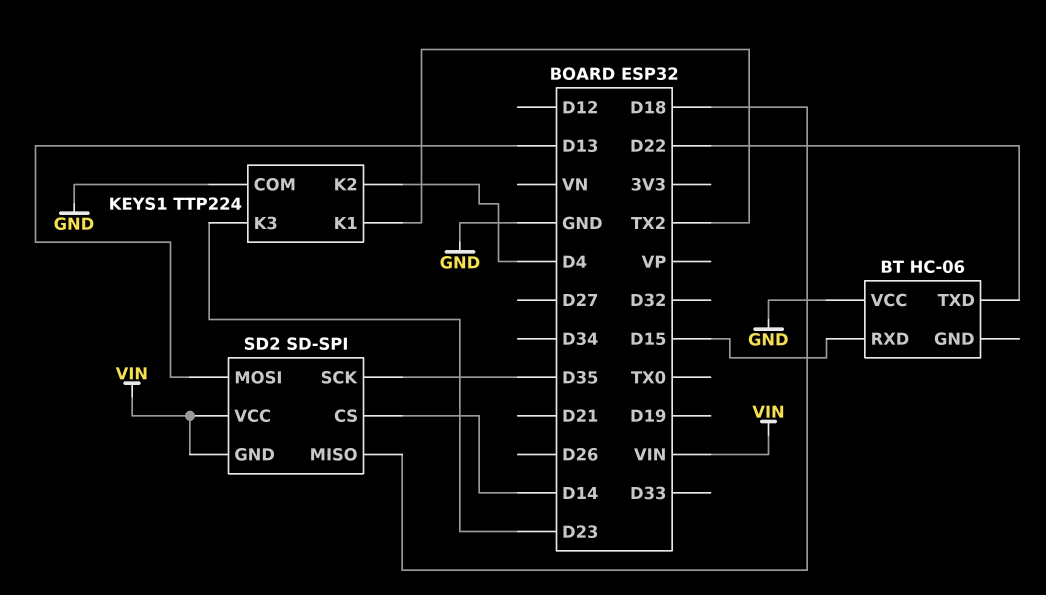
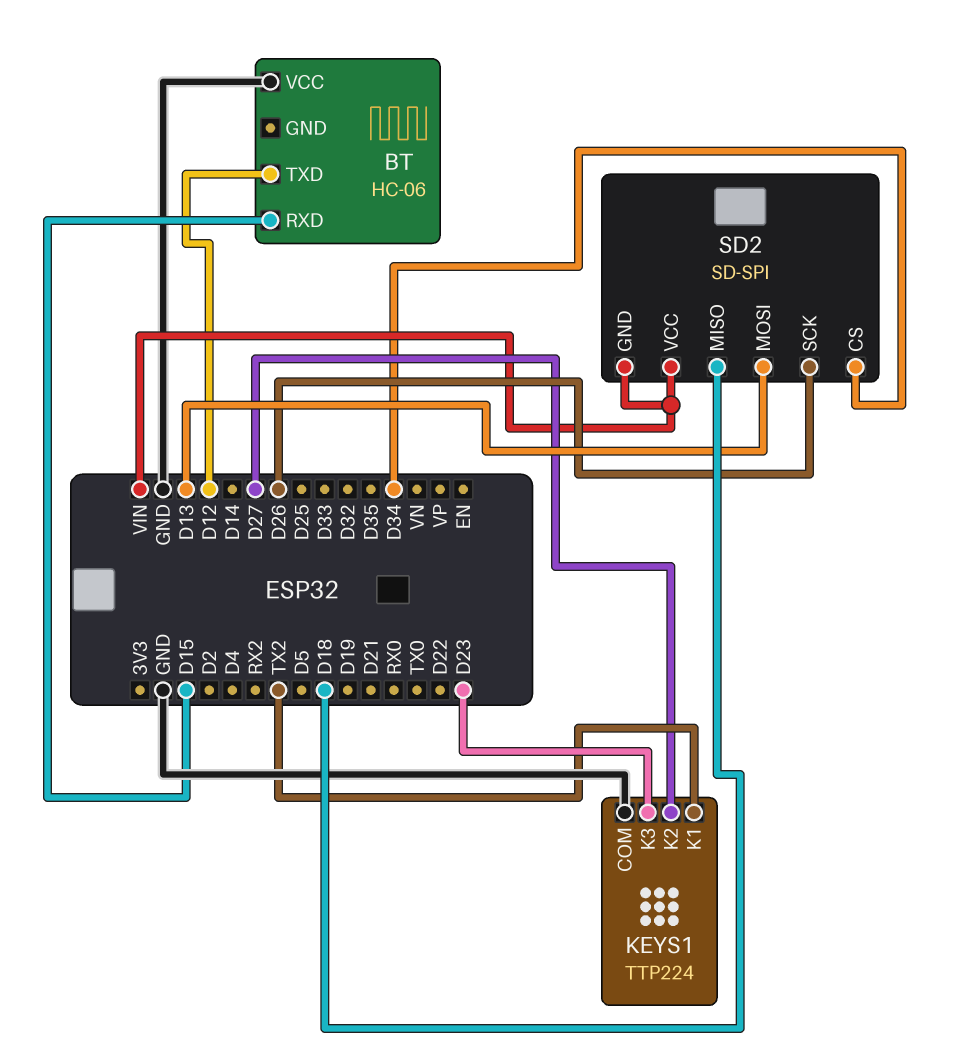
BT pin TXD: D22 -> D12
KEYS1 pin K2: D4 -> D27
SD2 pin CS: D14 -> D34
SD2 pin SCK: D35 -> D26

